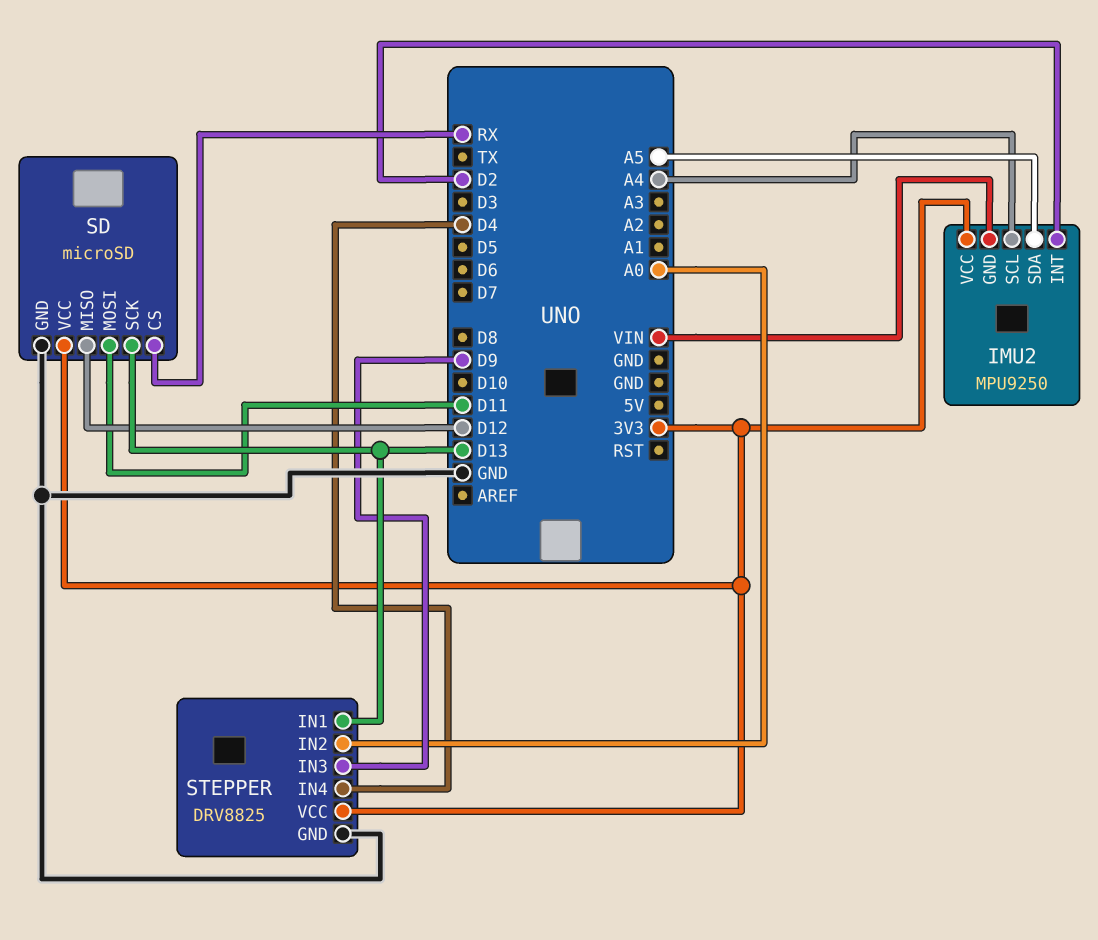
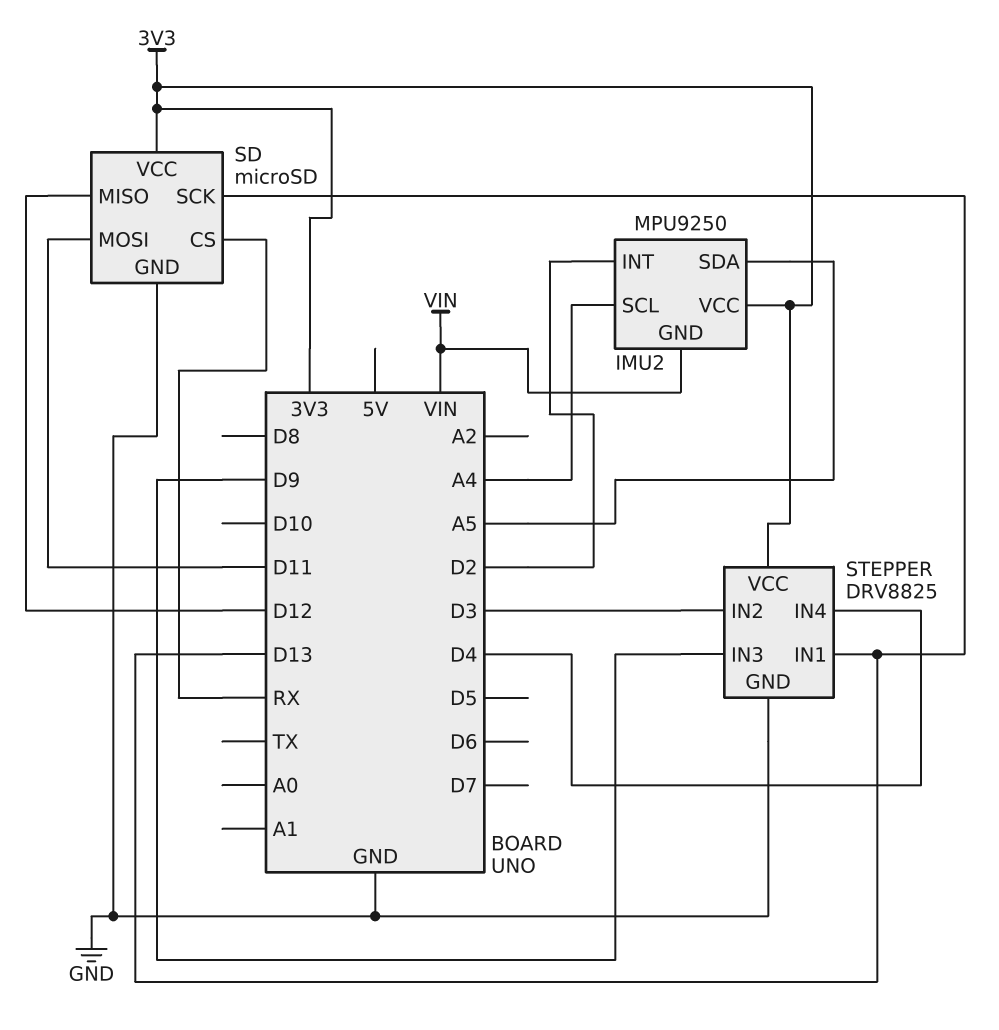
STEPPER pin IN2: A0 -> D3

